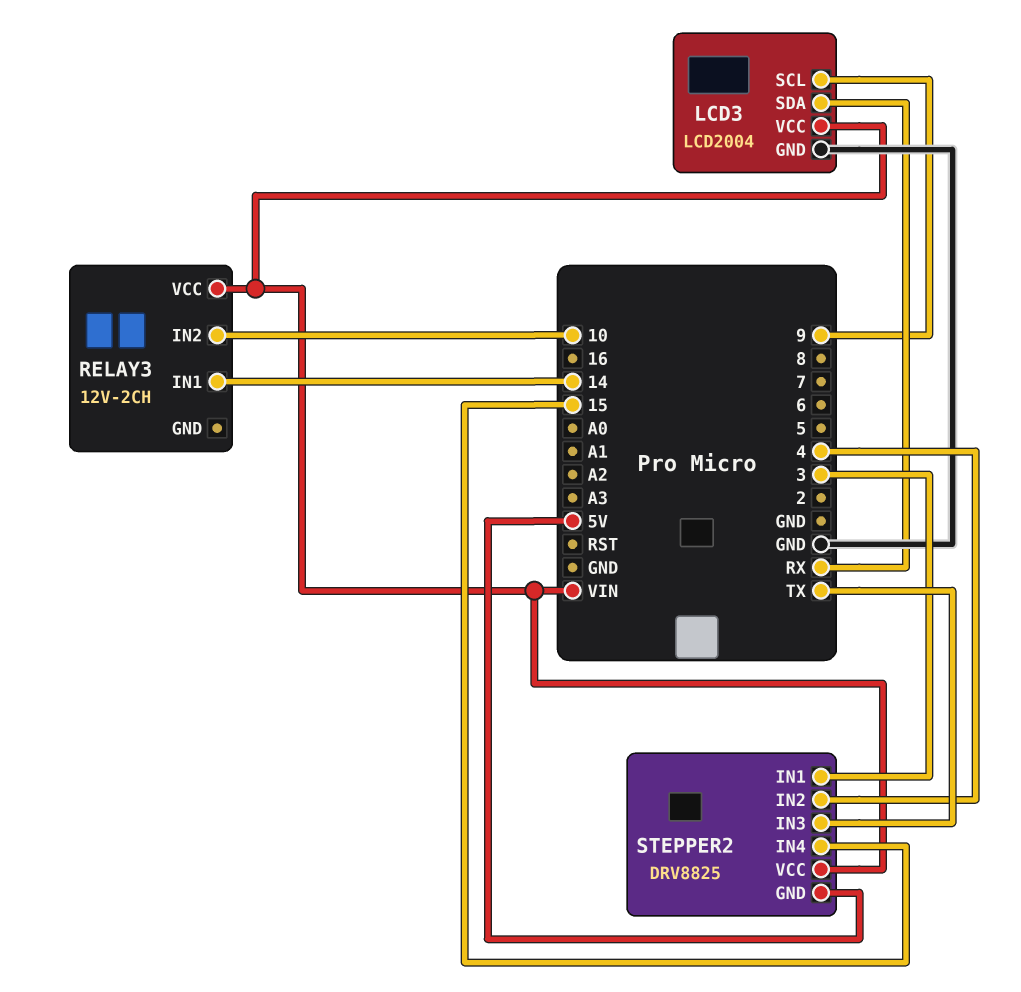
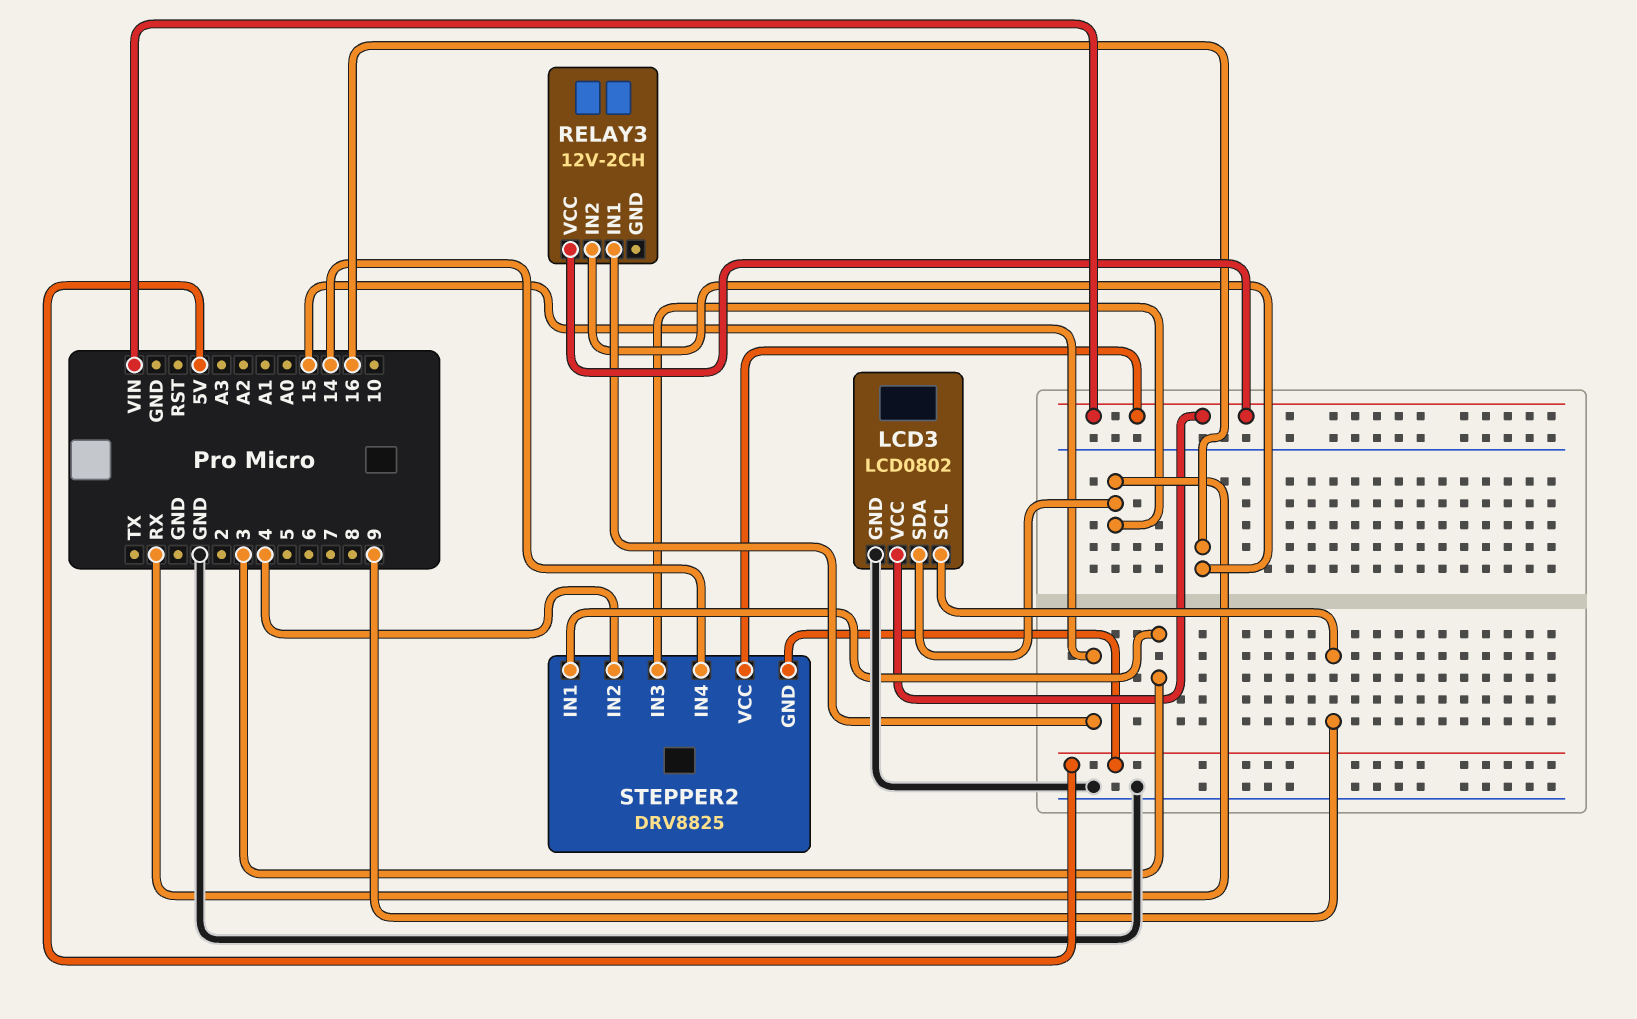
LCD3: LCD2004 -> LCD0802
RELAY3 pin IN1: 14 -> 15
RELAY3 pin IN2: 10 -> 16
STEPPER2 pin IN3: TX -> RX
STEPPER2 pin IN4: 15 -> 14

